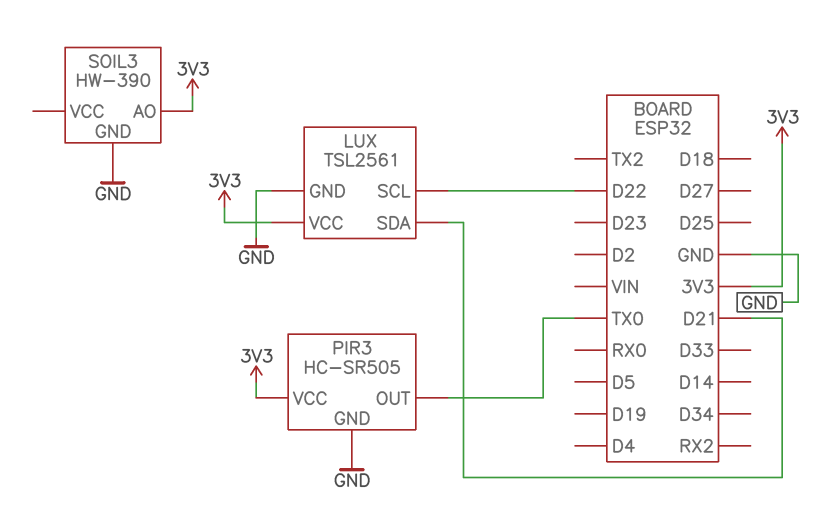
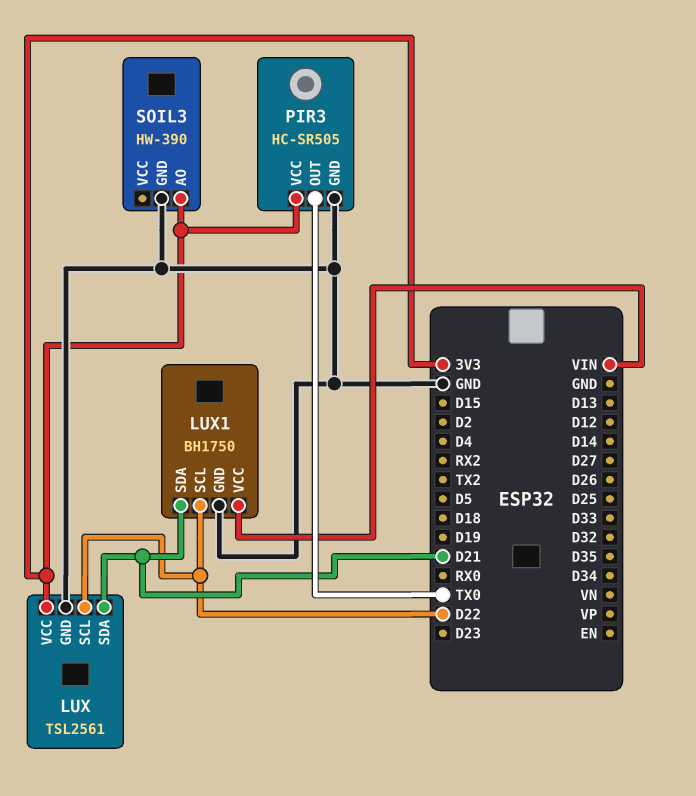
LUX1: none -> BH1750
LUX1 pin GND: none -> GND
LUX1 pin SCL: none -> D22
LUX1 pin SDA: none -> D21
LUX1 pin VCC: none -> VIN

